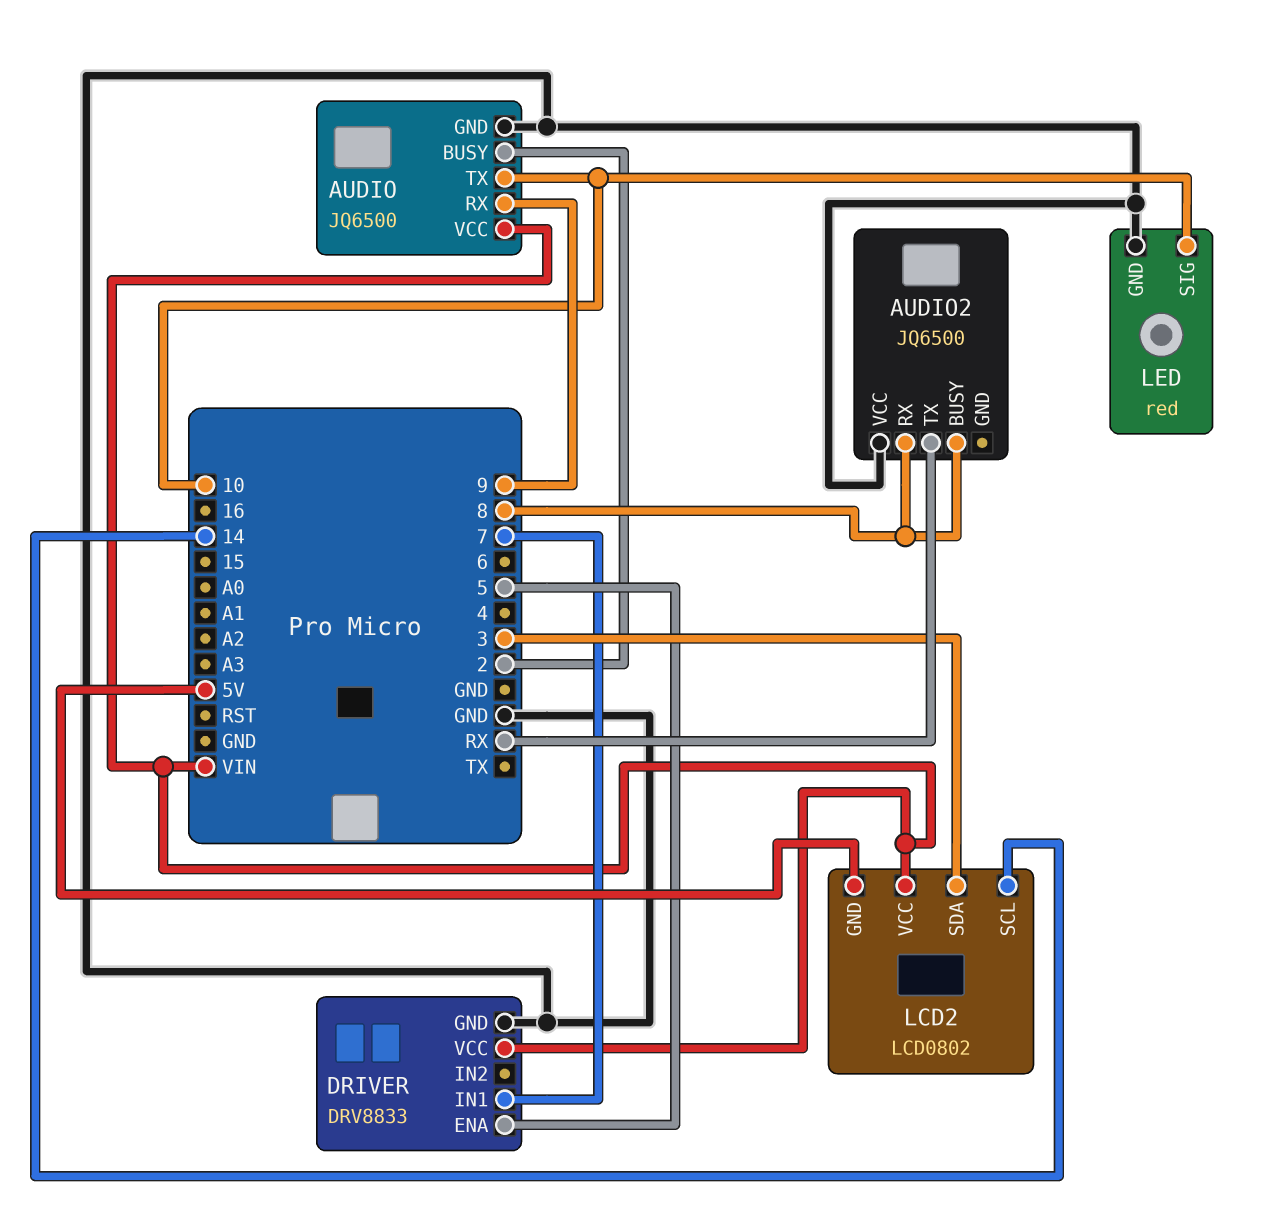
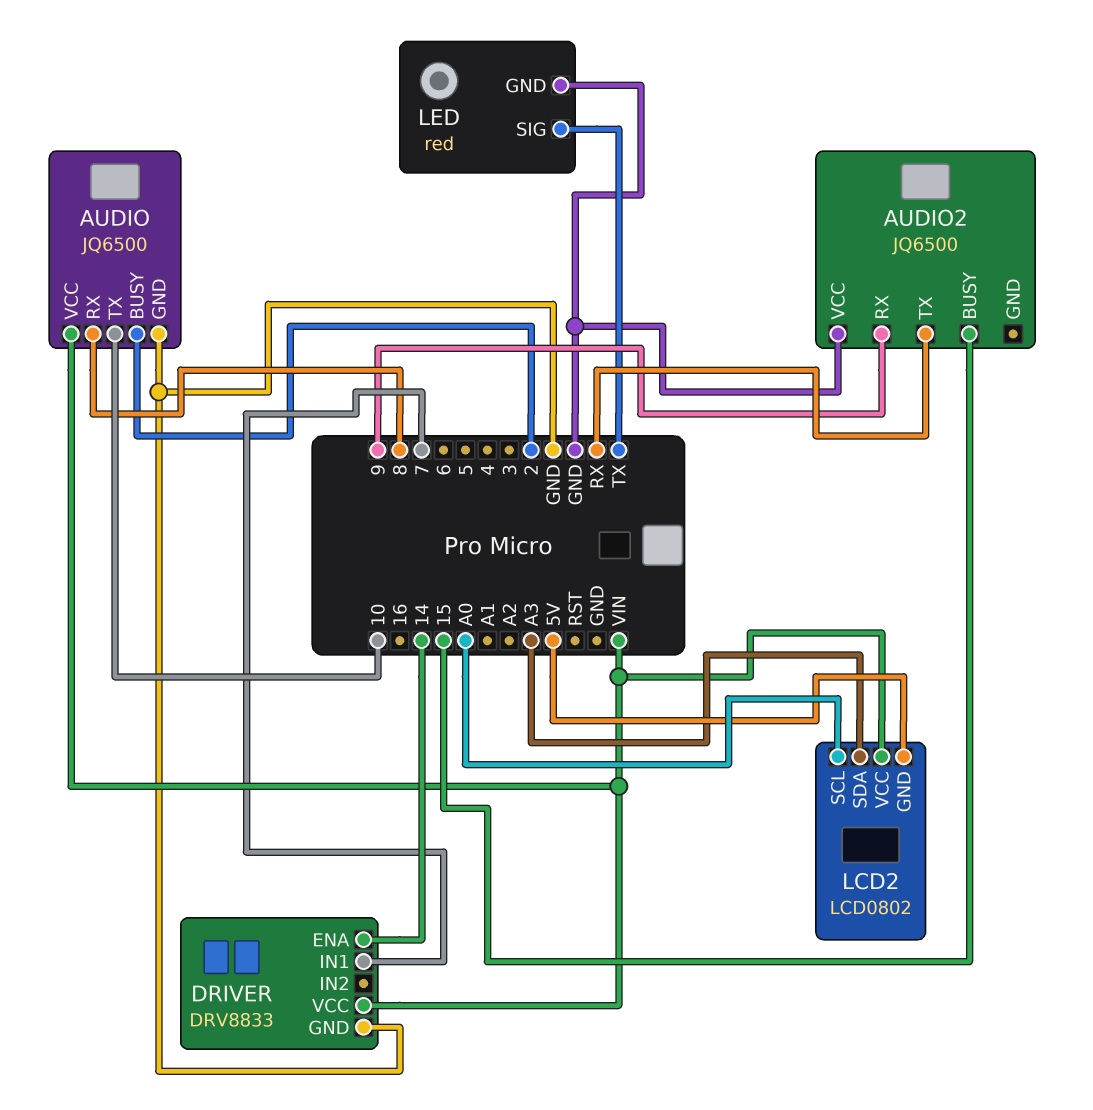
AUDIO pin RX: 9 -> 8
AUDIO2 pin BUSY: 8 -> 15
AUDIO2 pin RX: 8 -> 9
DRIVER pin ENA: 5 -> 14
LCD2 pin SCL: 14 -> A0
LCD2 pin SDA: 3 -> A3
LED pin SIG: 10 -> TX

